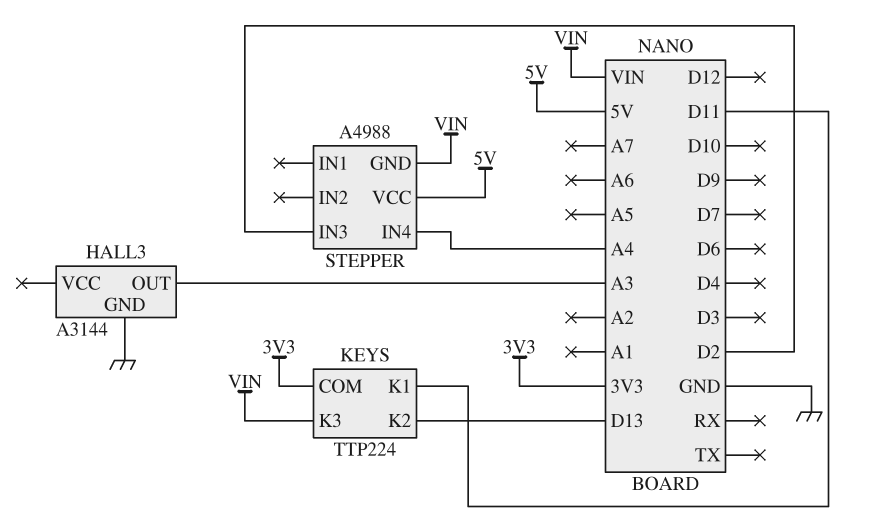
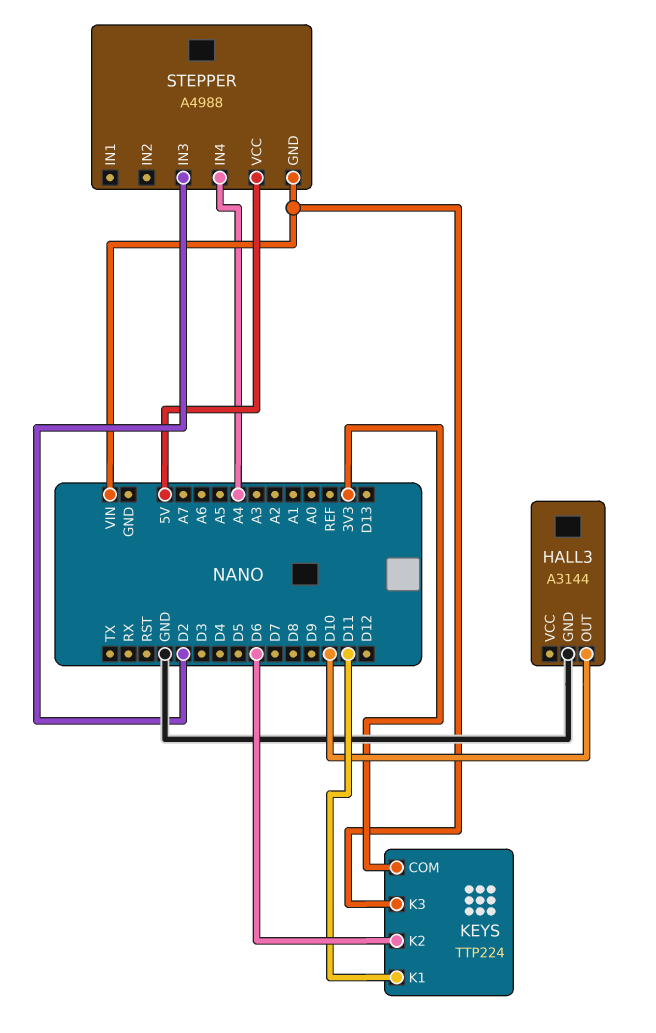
HALL3 pin OUT: A3 -> D10
KEYS pin K2: D13 -> D6

